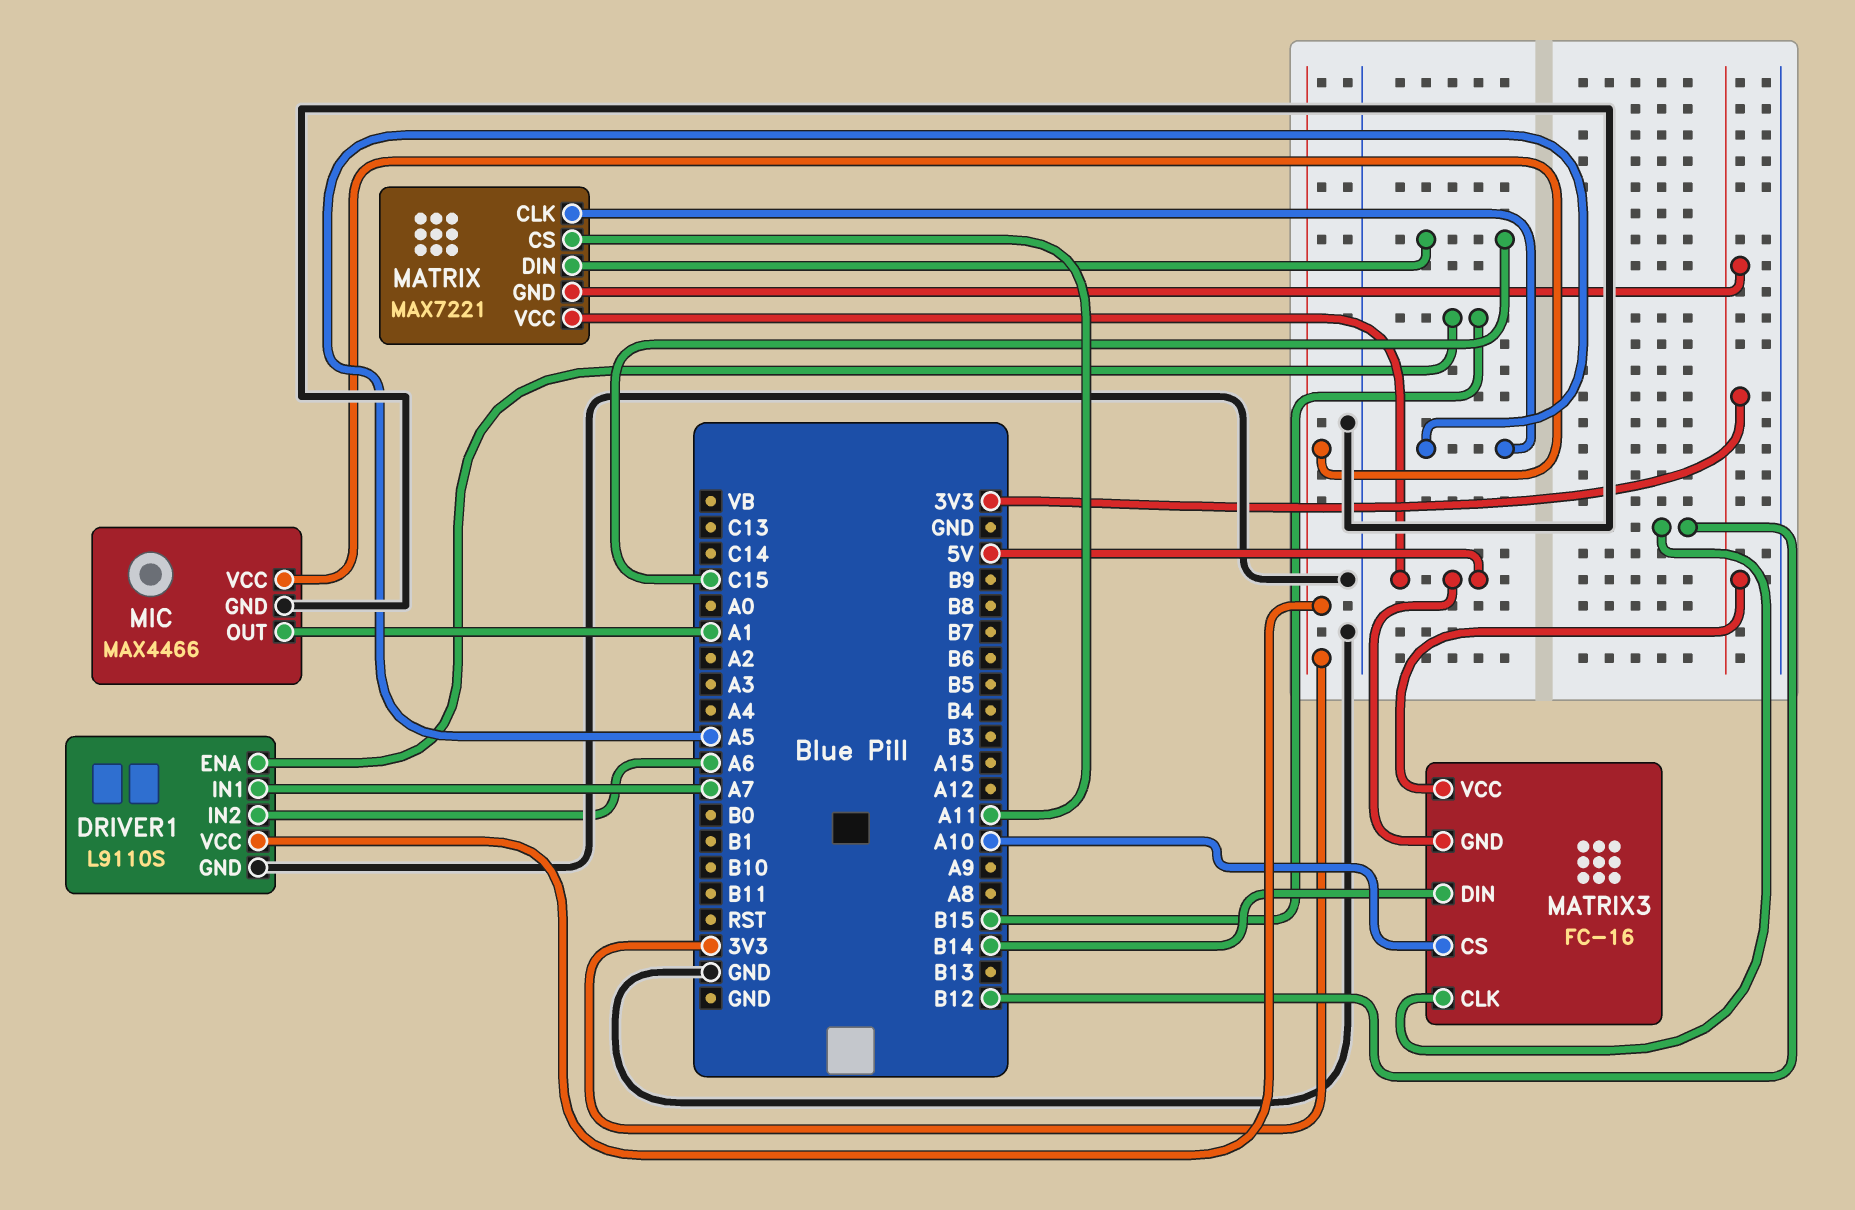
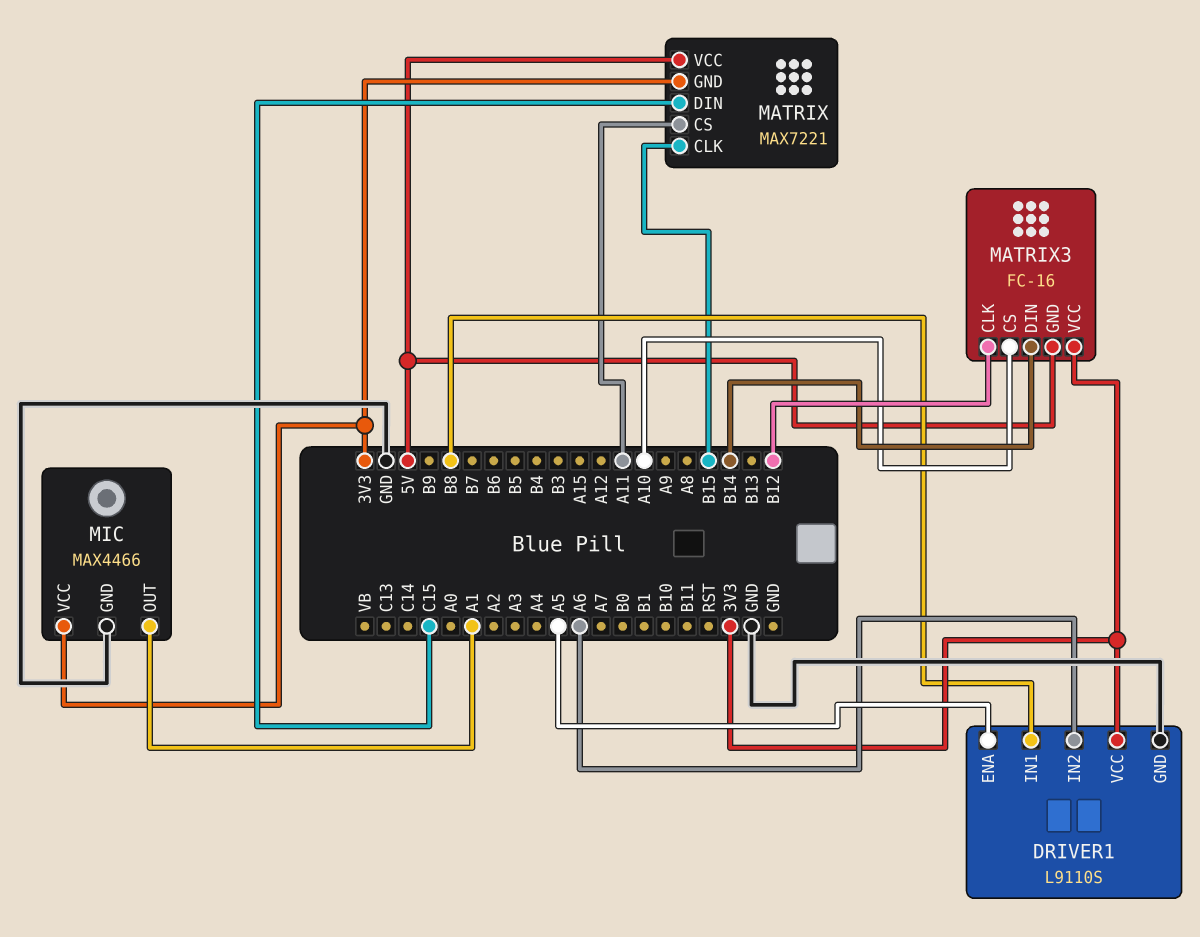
DRIVER1 pin ENA: B15 -> A5
DRIVER1 pin IN1: A7 -> B8
MATRIX pin CLK: A5 -> B15

